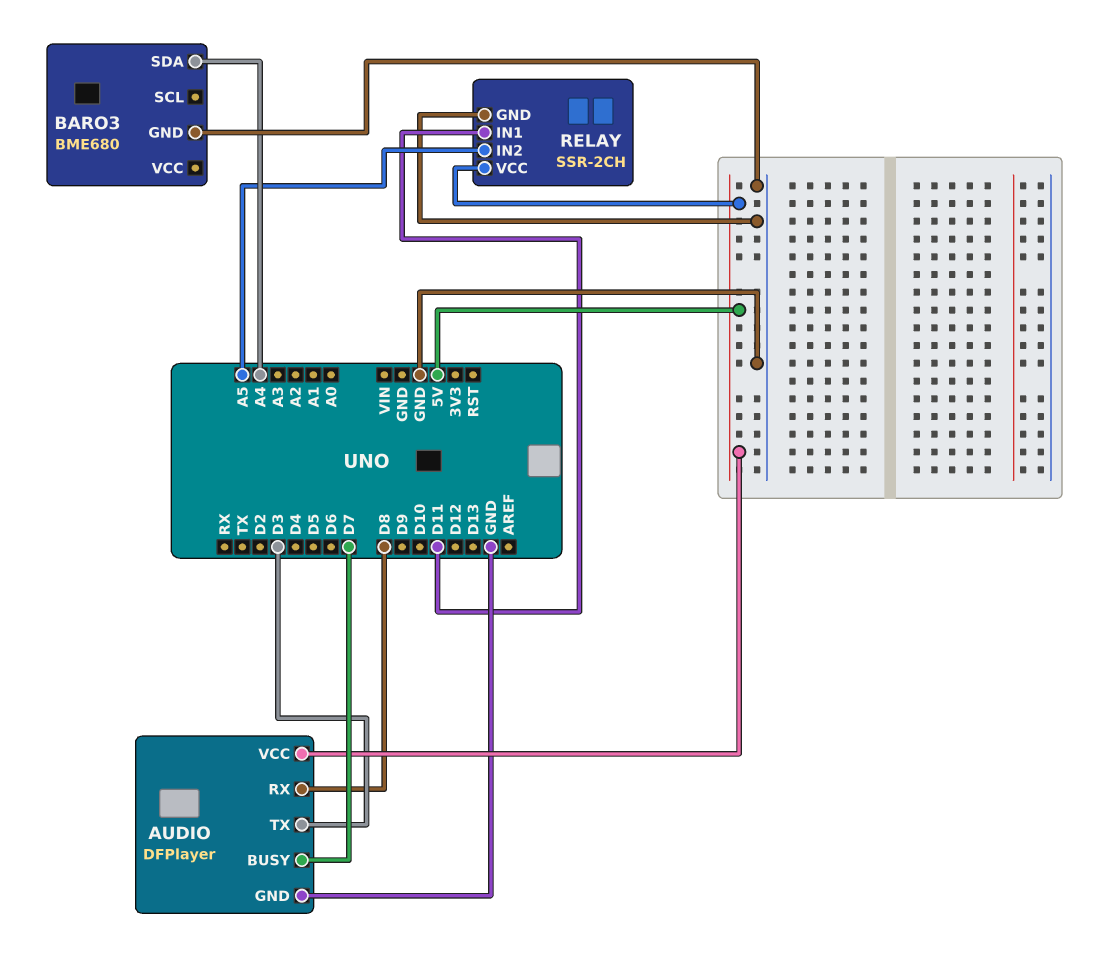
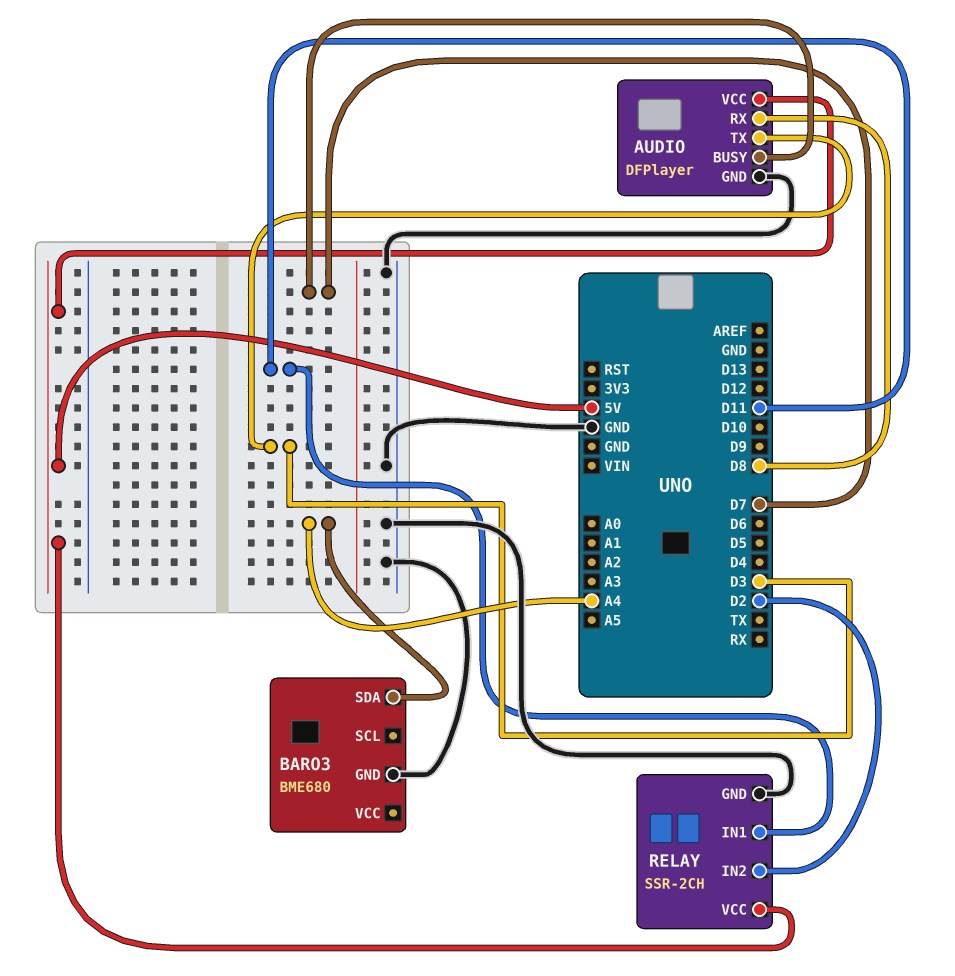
RELAY pin IN2: A5 -> D2

